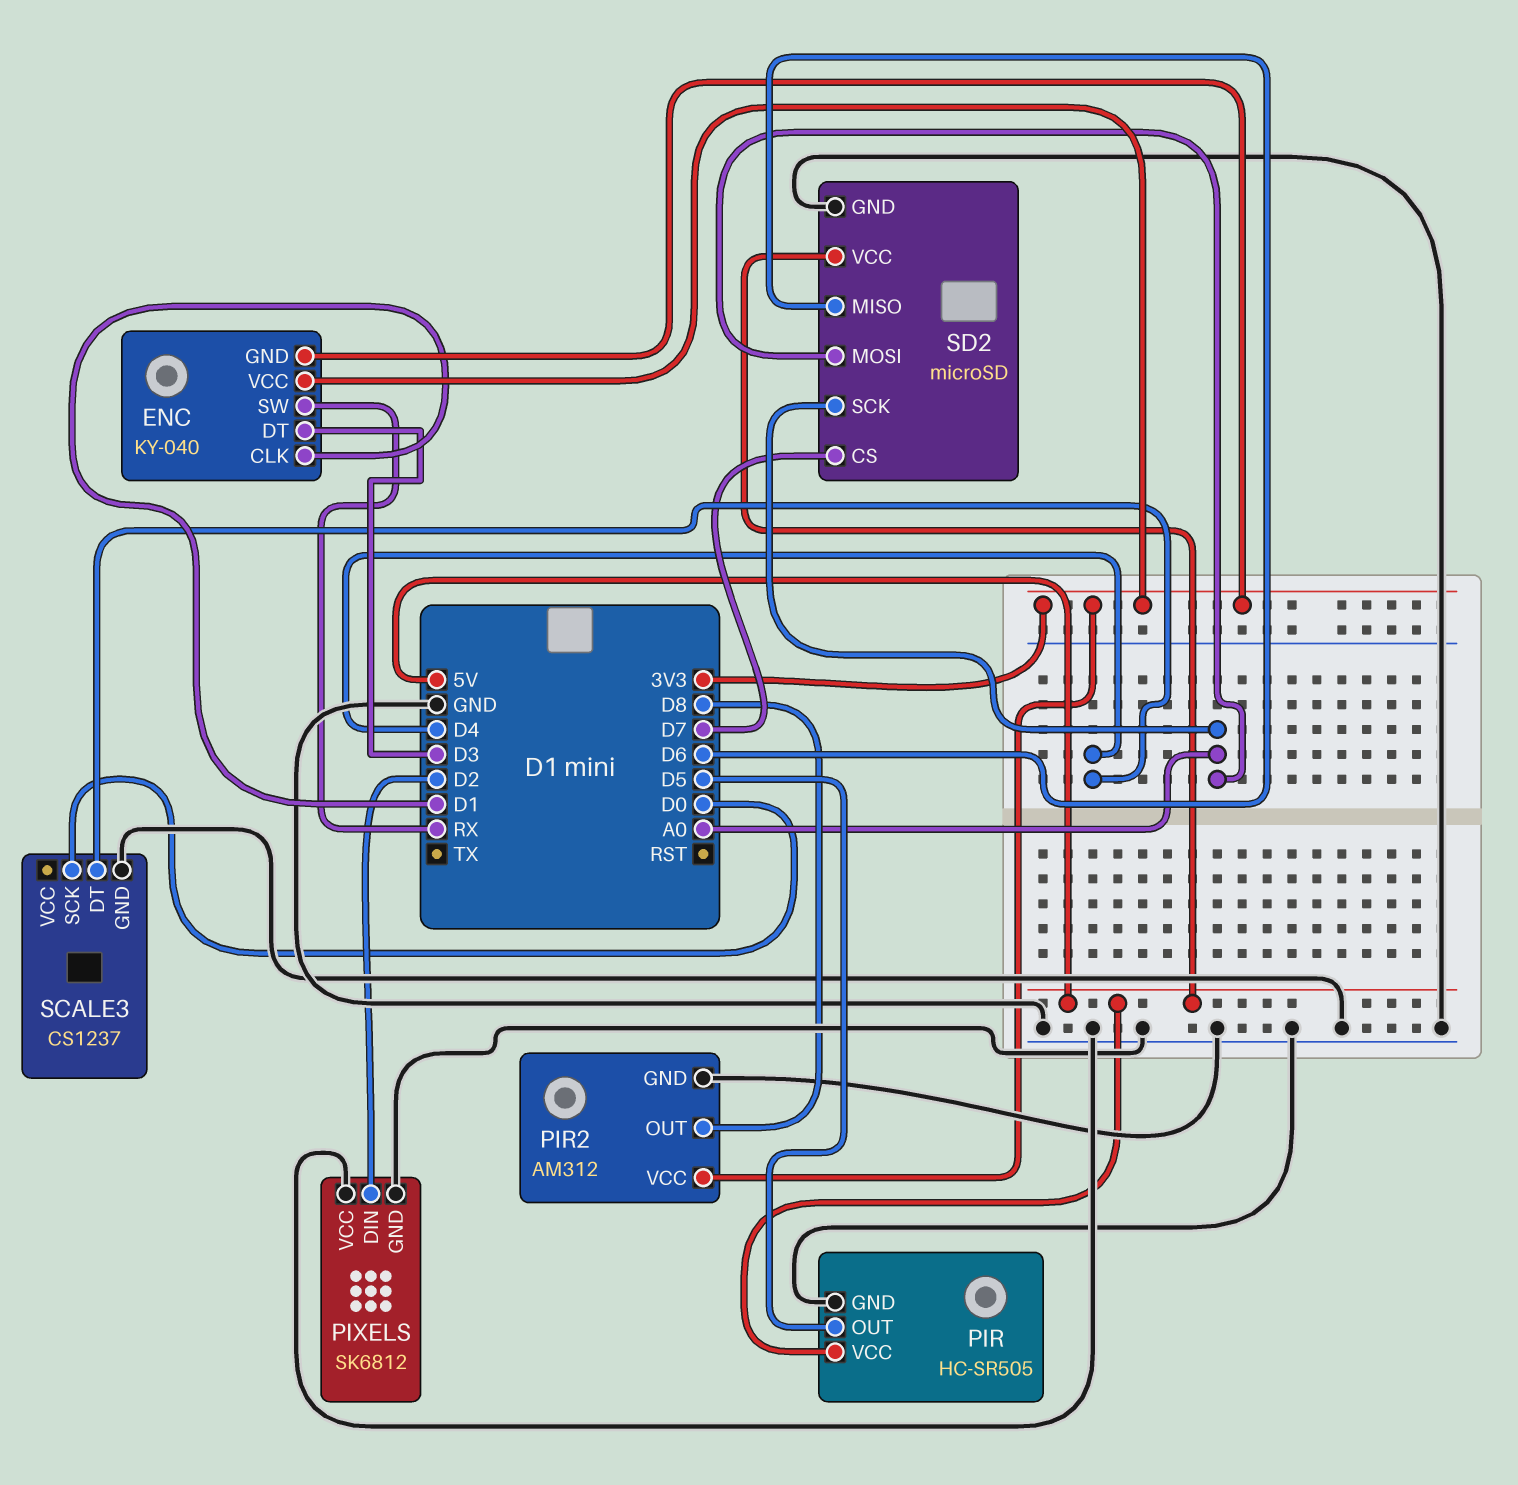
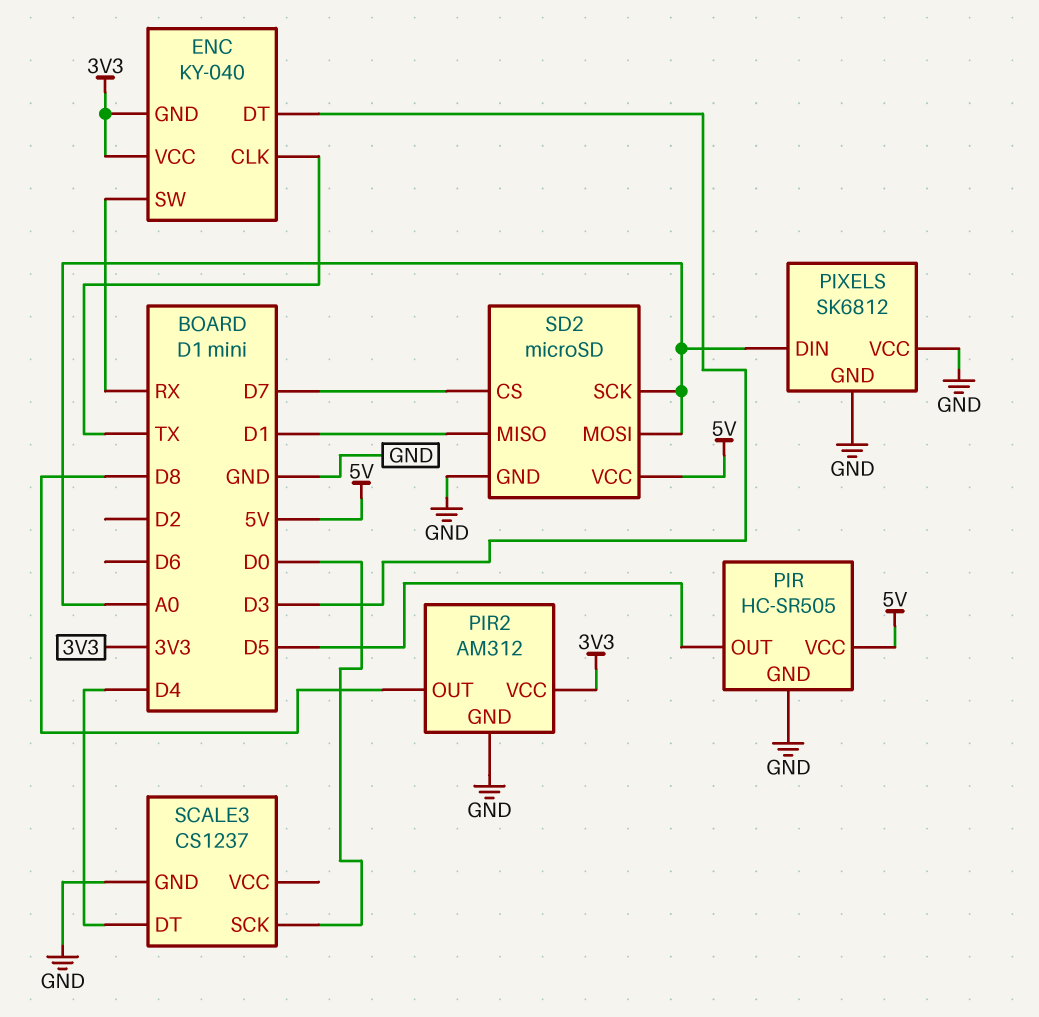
ENC pin CLK: D1 -> TX
PIXELS pin DIN: D2 -> A0
SD2 pin MISO: D6 -> D1

